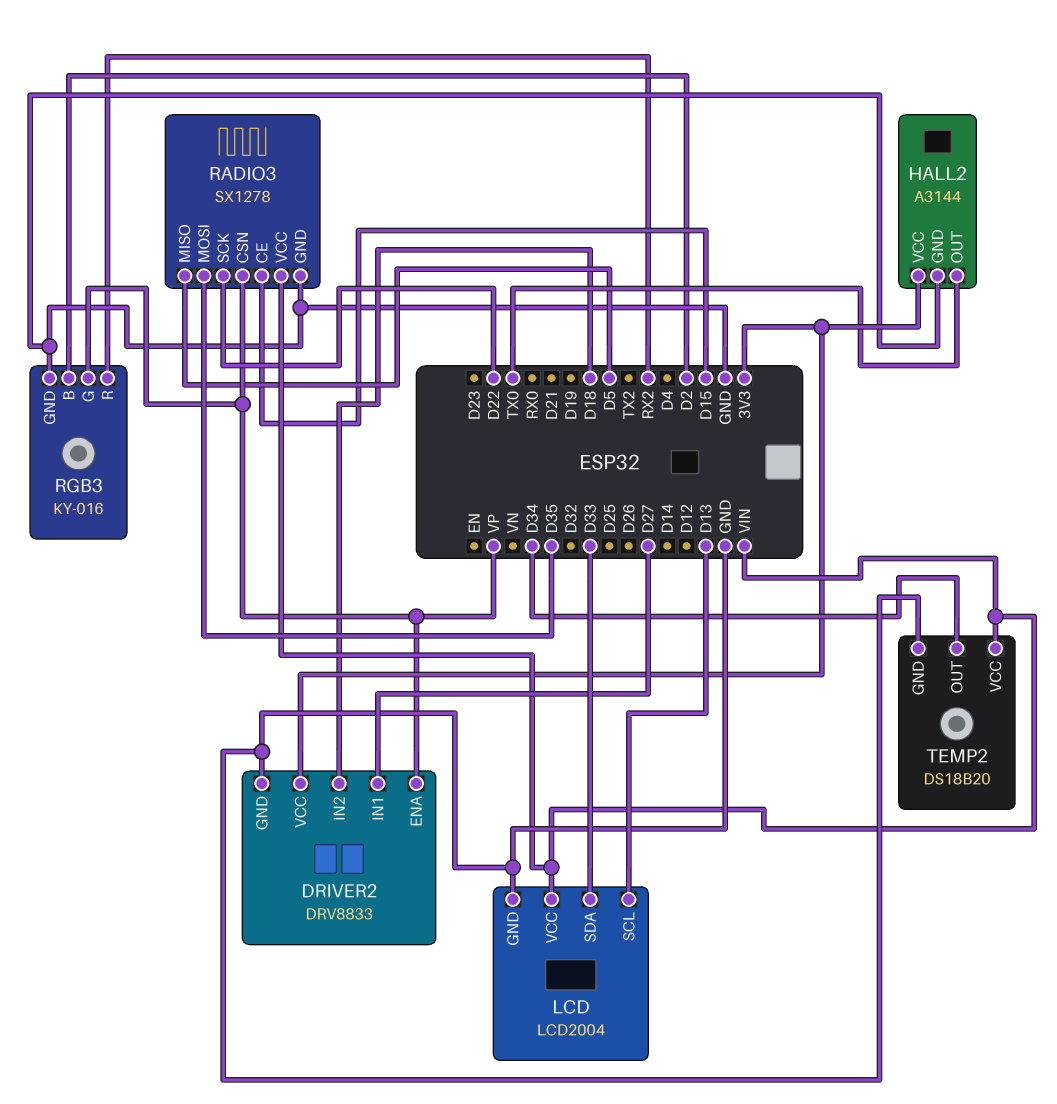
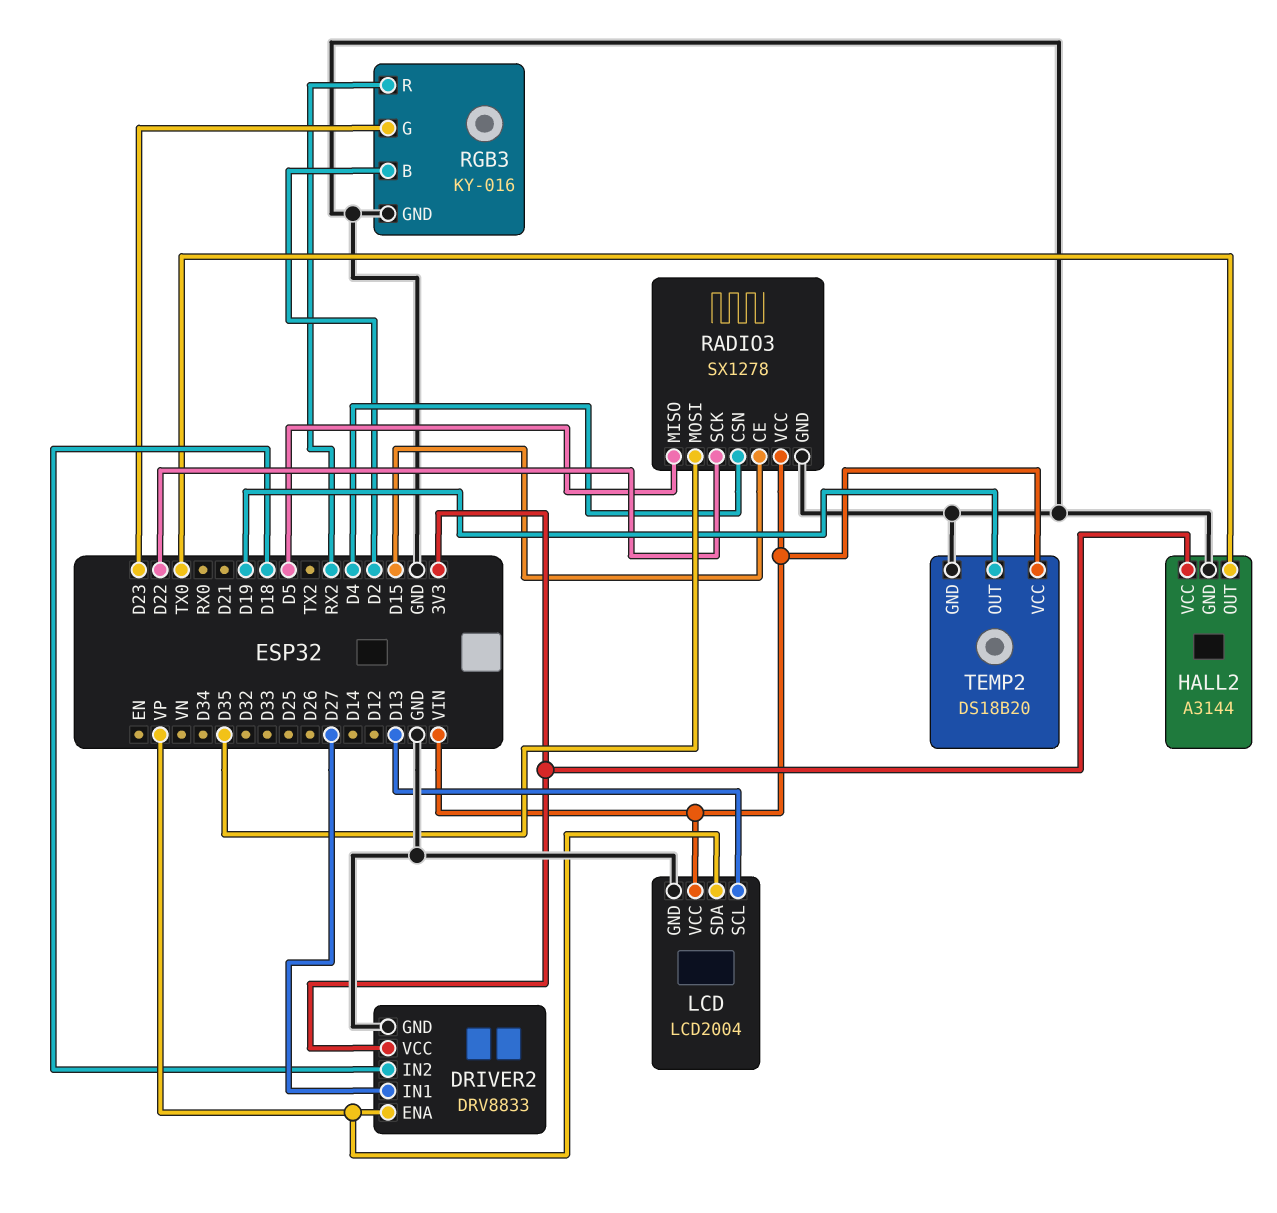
LCD pin SDA: D33 -> VP
RADIO3 pin CSN: VP -> D4
RGB3 pin G: VP -> D23
TEMP2 pin OUT: D34 -> D19

